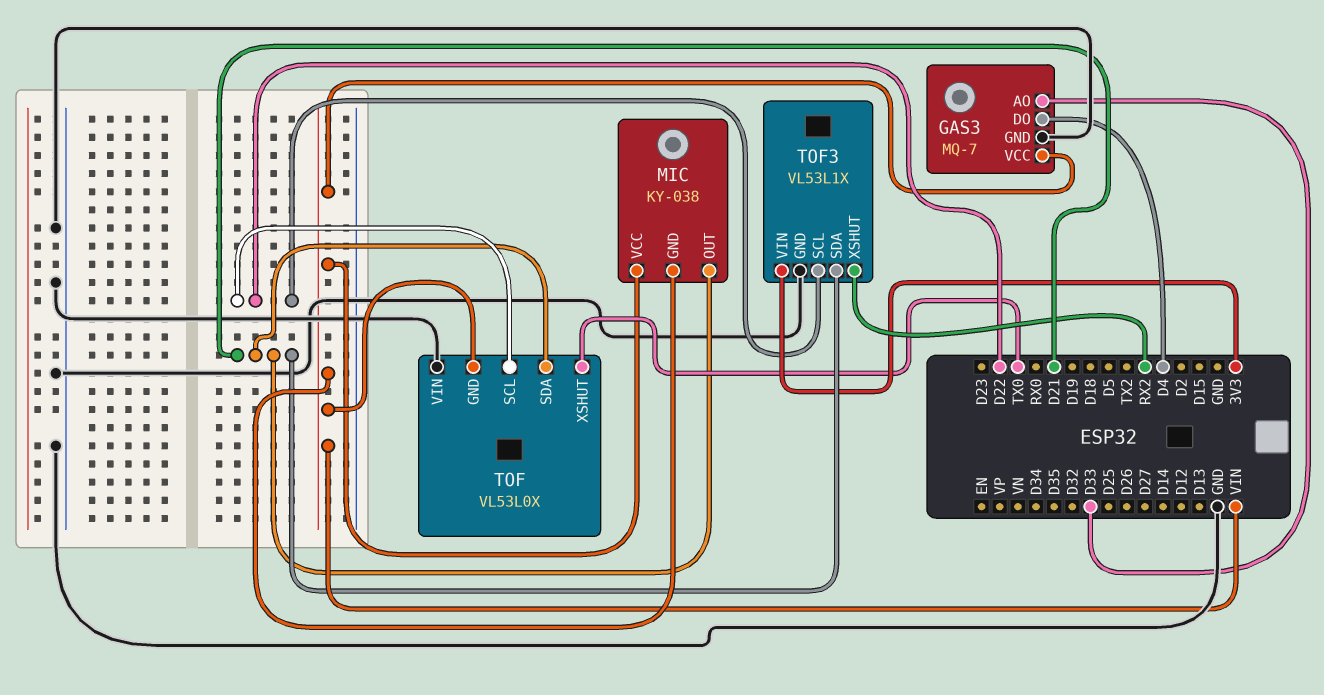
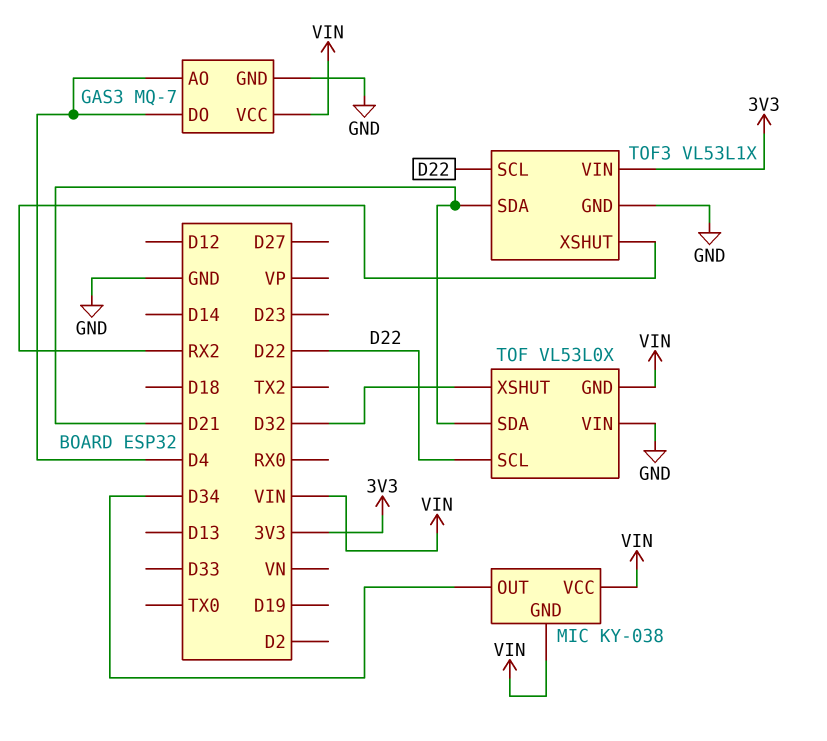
GAS3 pin AO: D33 -> D4
MIC pin OUT: D21 -> D34
TOF pin XSHUT: TX0 -> D32

